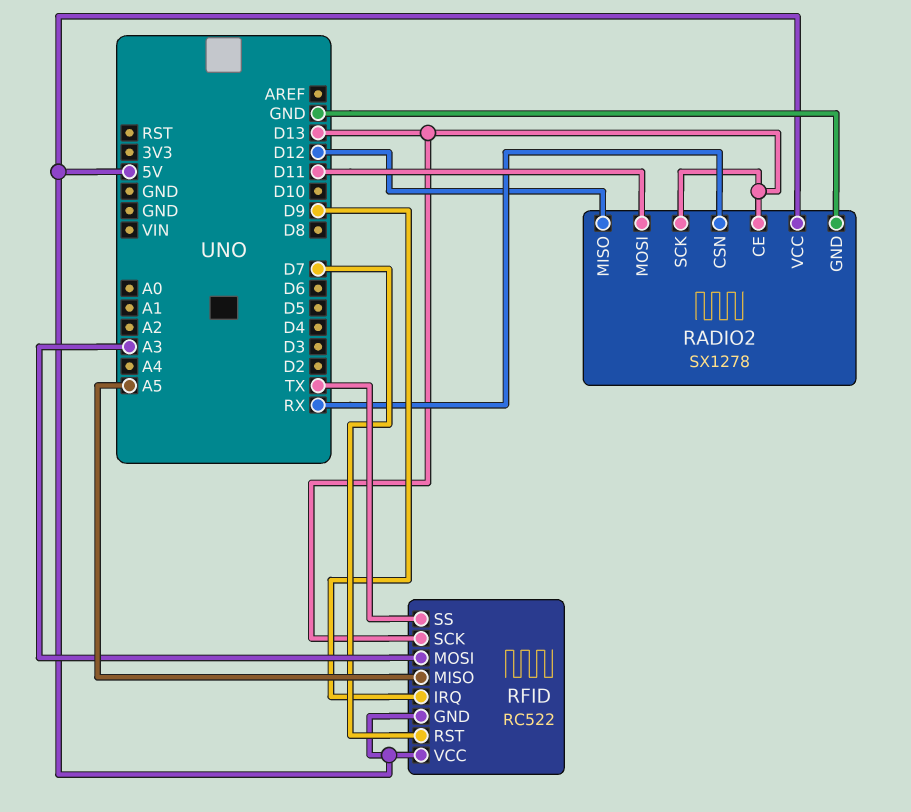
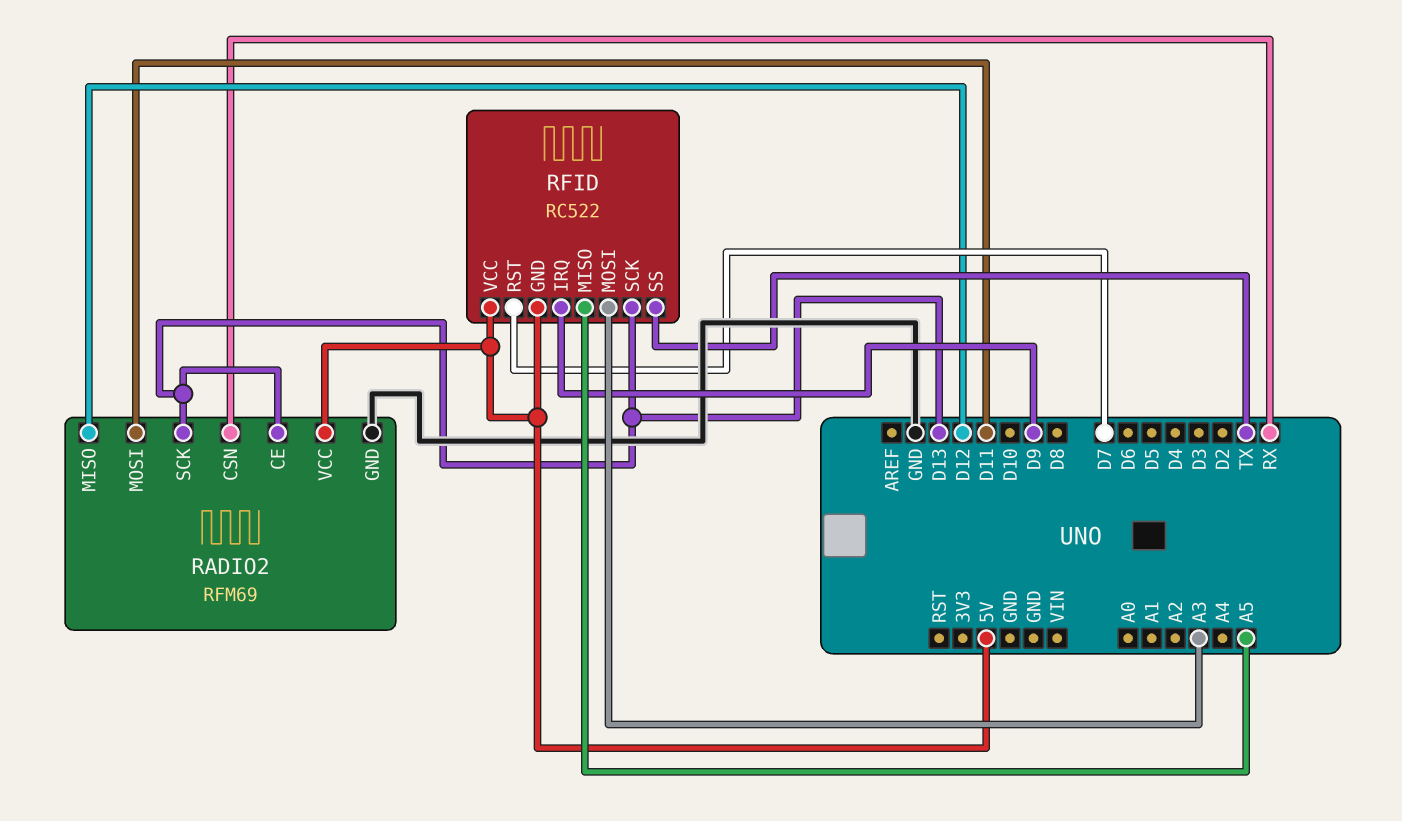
RADIO2: SX1278 -> RFM69

